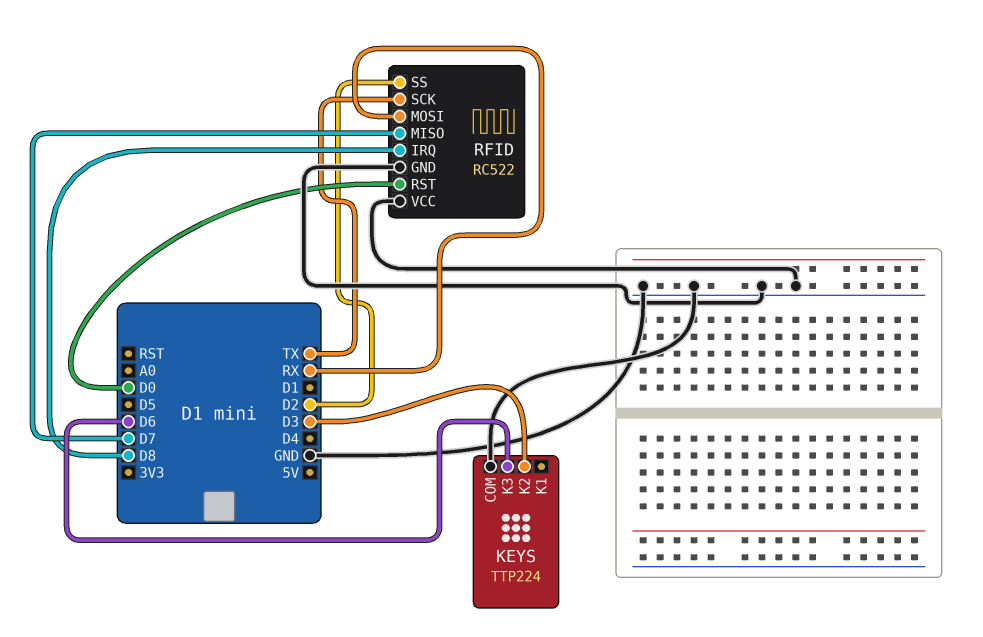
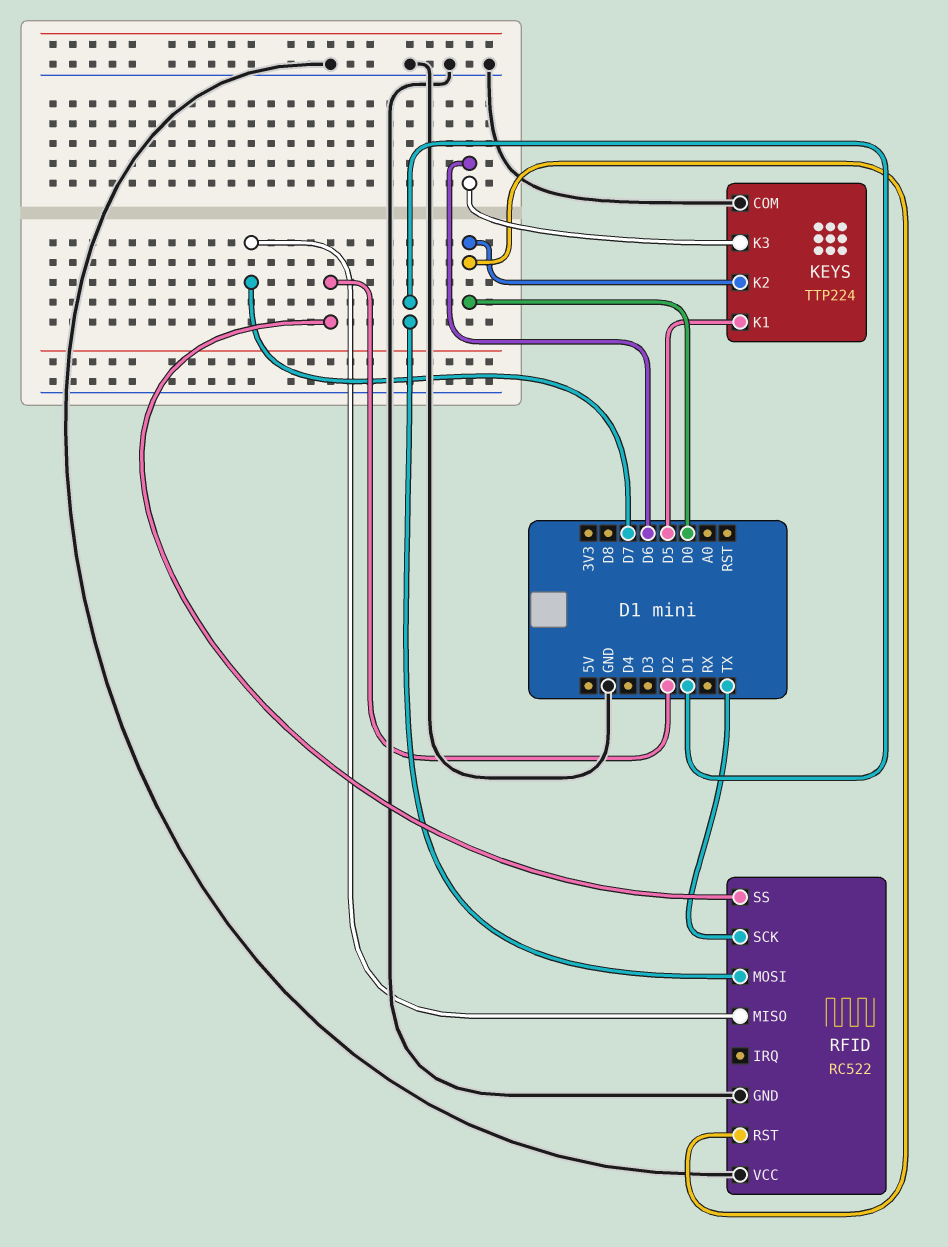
KEYS pin K1: none -> D5
KEYS pin K2: D3 -> D0
RFID pin IRQ: D8 -> none
RFID pin MOSI: RX -> D1

